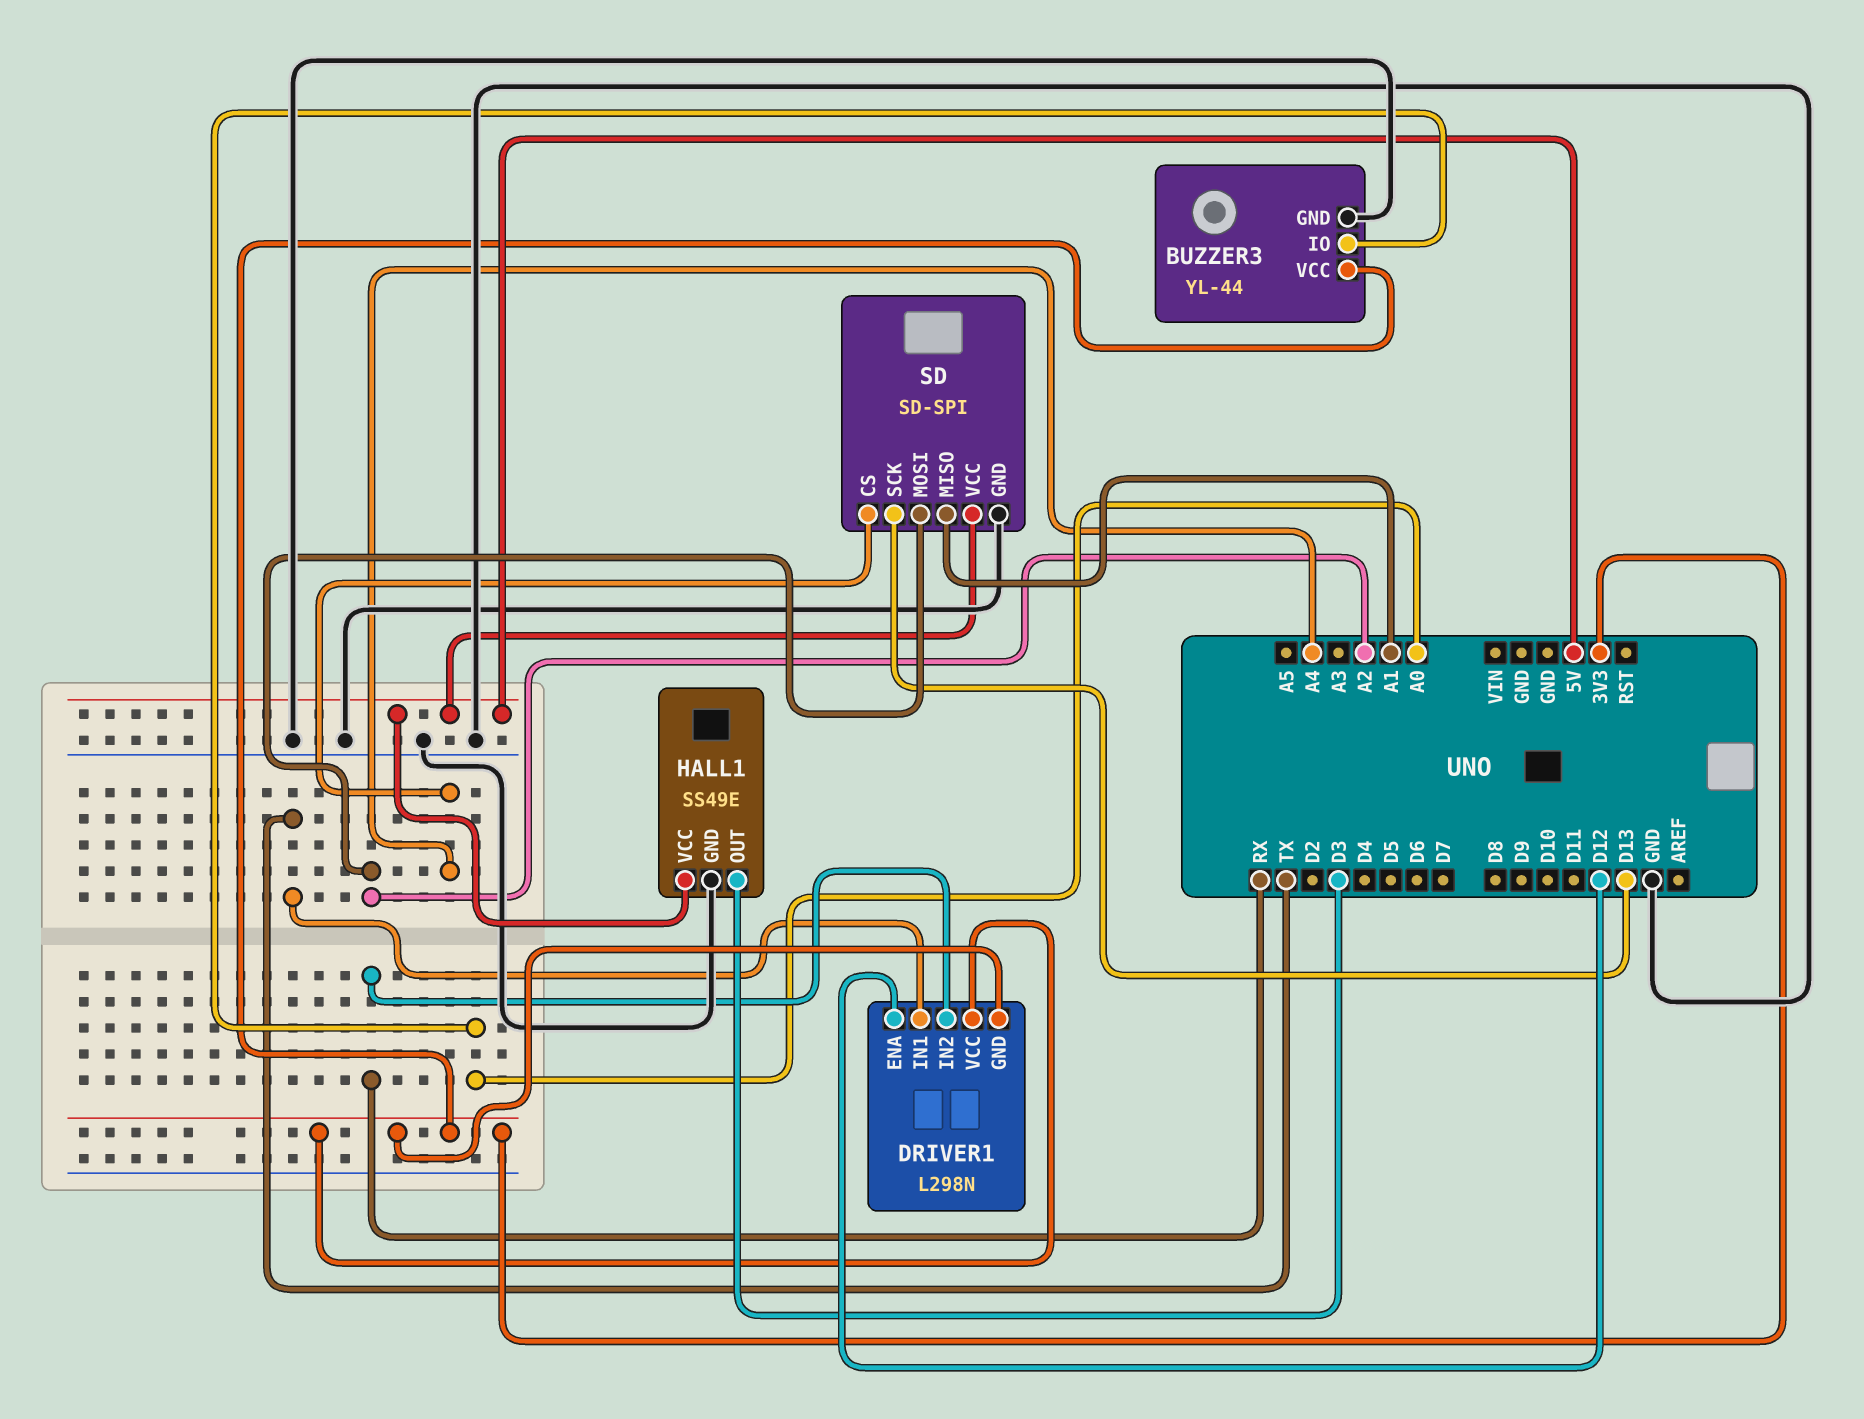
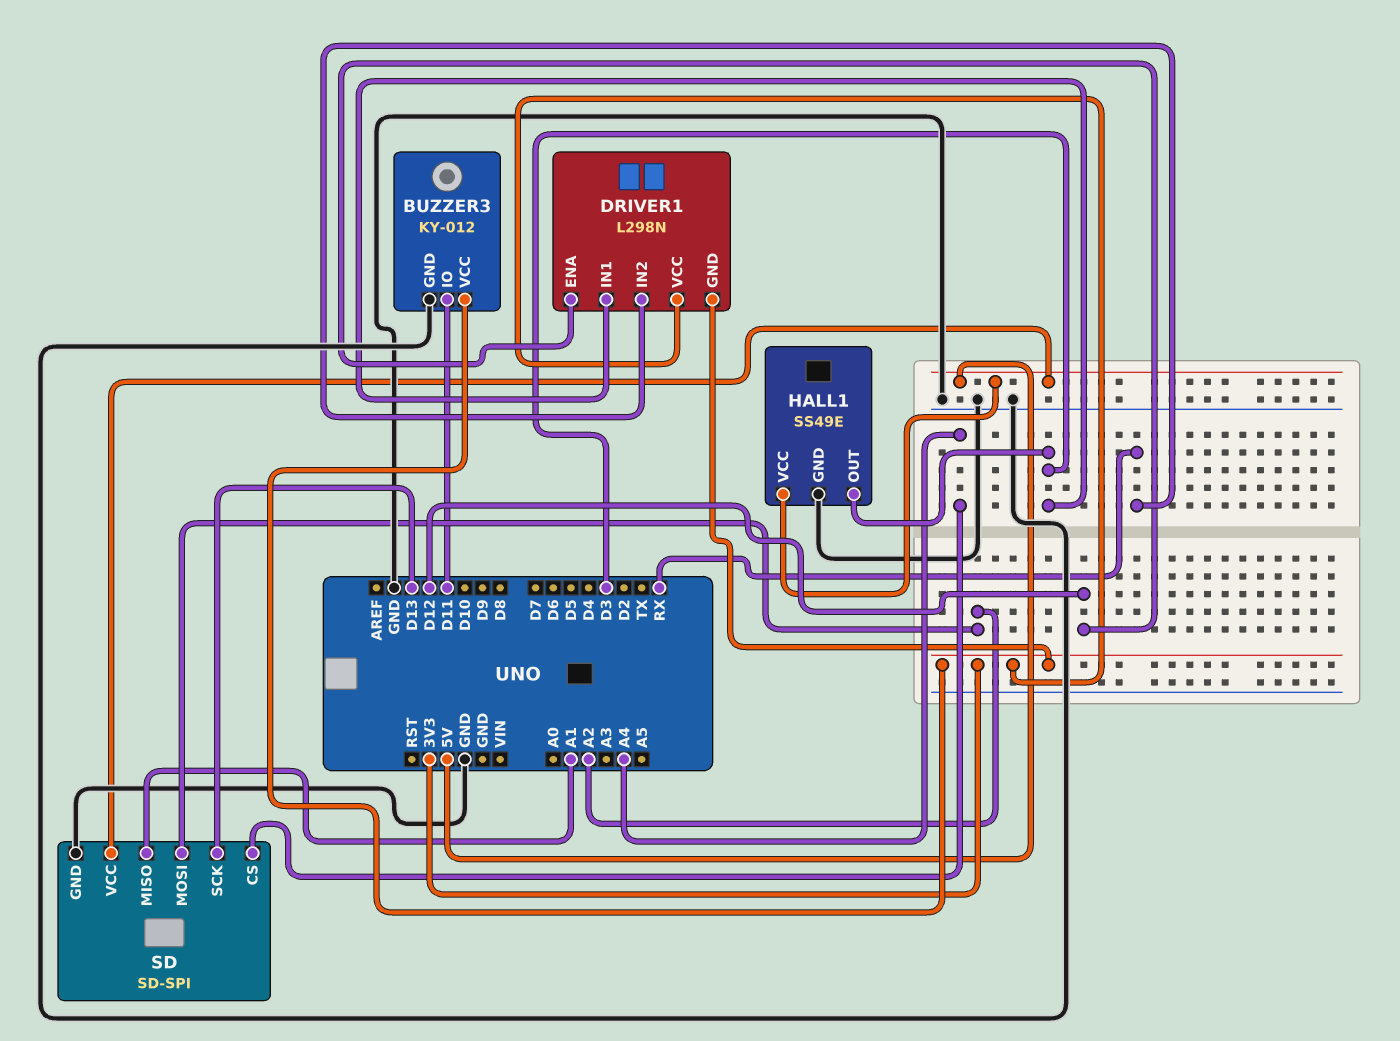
BUZZER3: YL-44 -> KY-012
BUZZER3 pin IO: A0 -> D11
DRIVER1 pin IN1: TX -> D3

